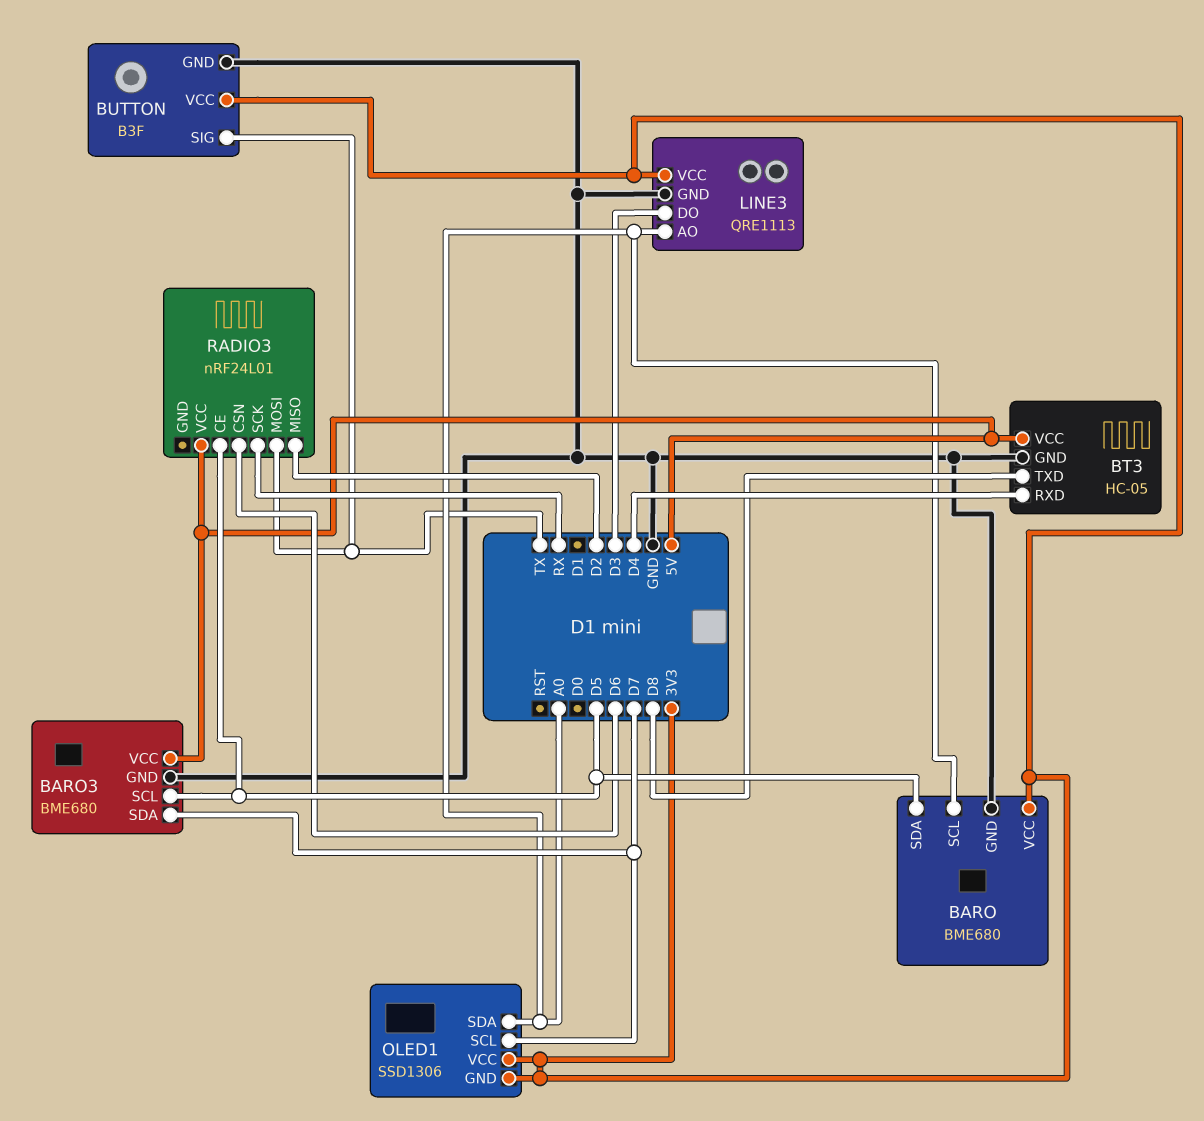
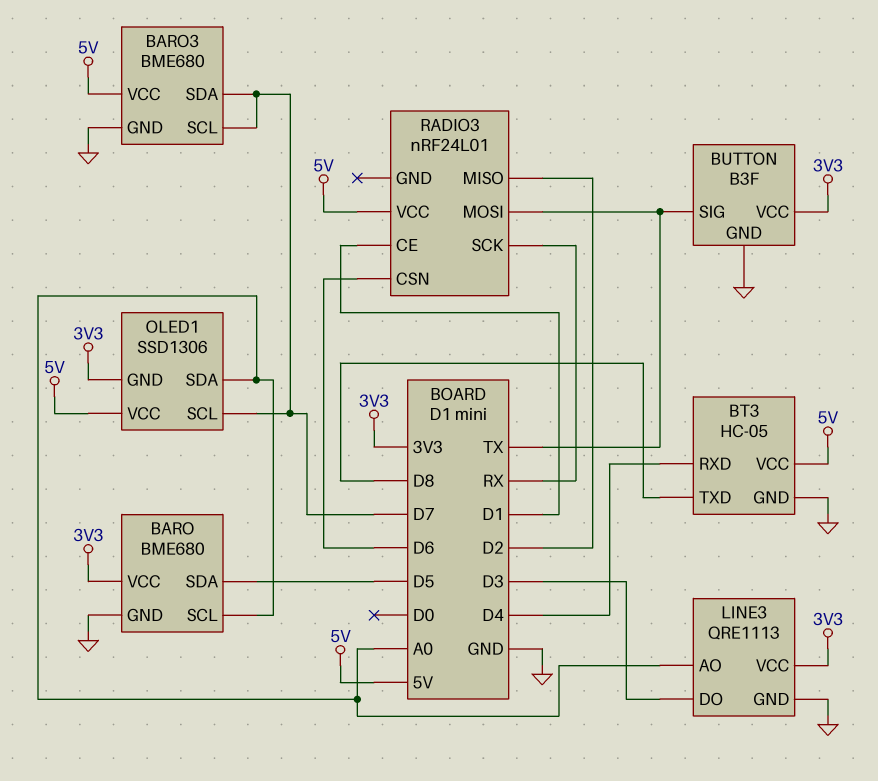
BARO3 pin SCL: D5 -> D7
OLED1 pin VCC: 3V3 -> 5V
RADIO3 pin CE: D5 -> D1

